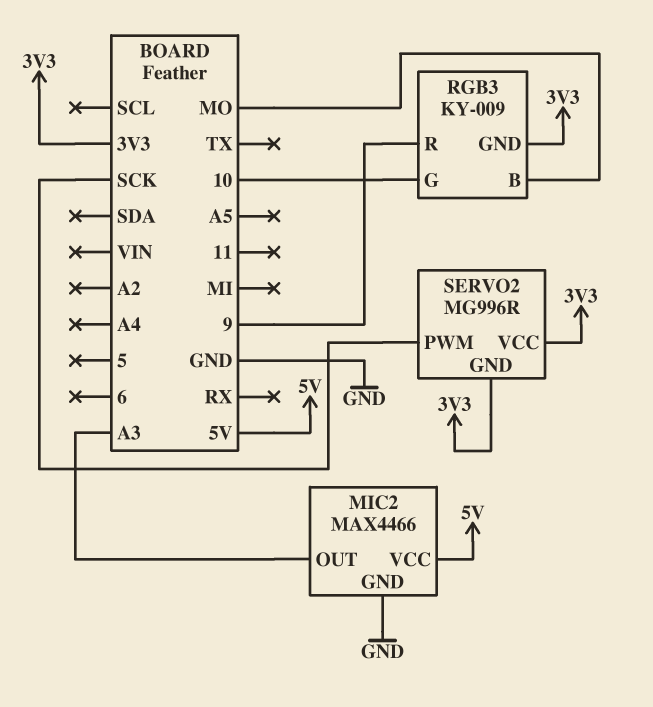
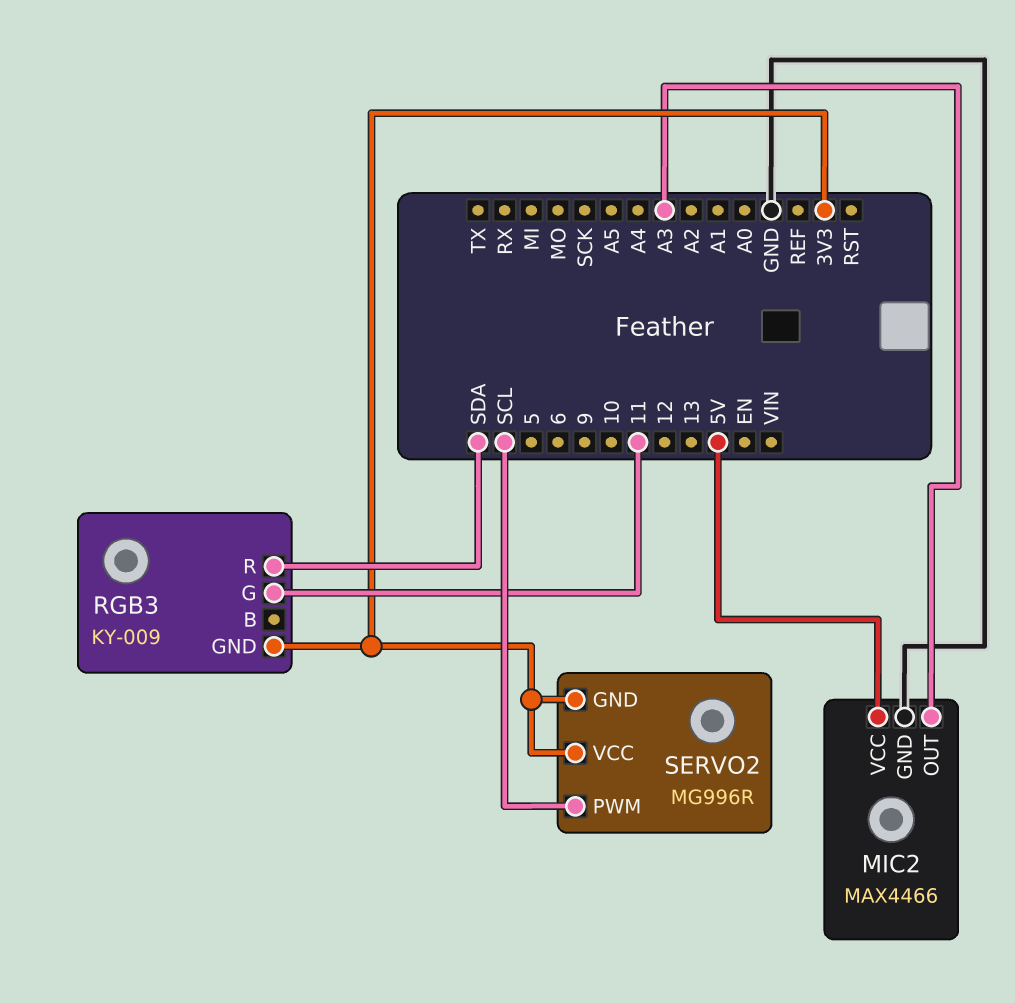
RGB3 pin B: MO -> none
RGB3 pin G: 10 -> 11
RGB3 pin R: 9 -> SDA
SERVO2 pin PWM: SCK -> SCL

